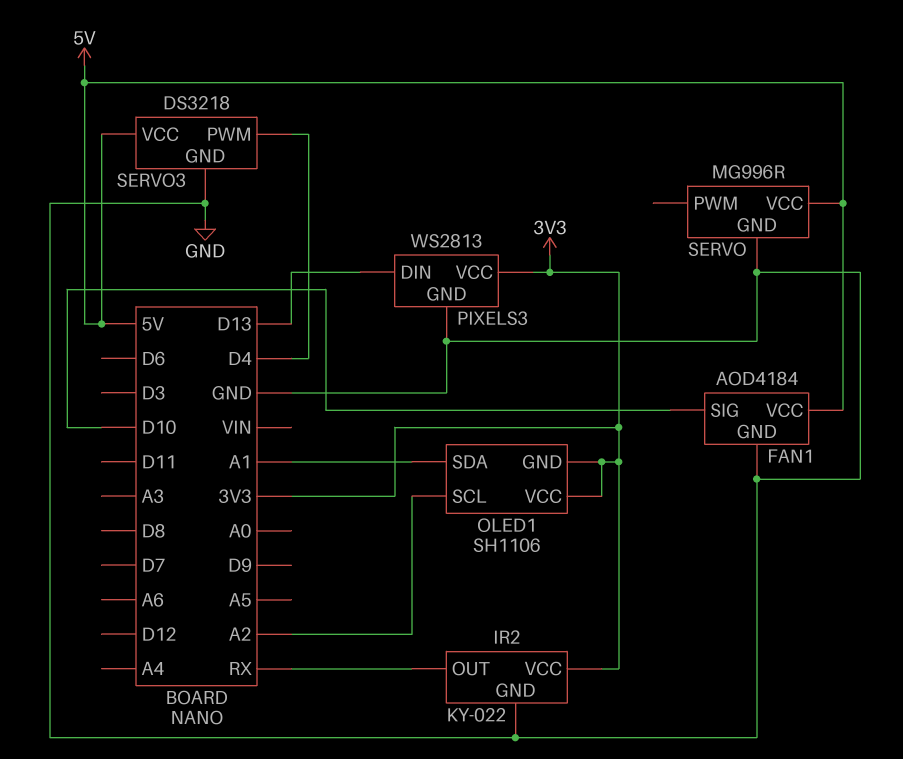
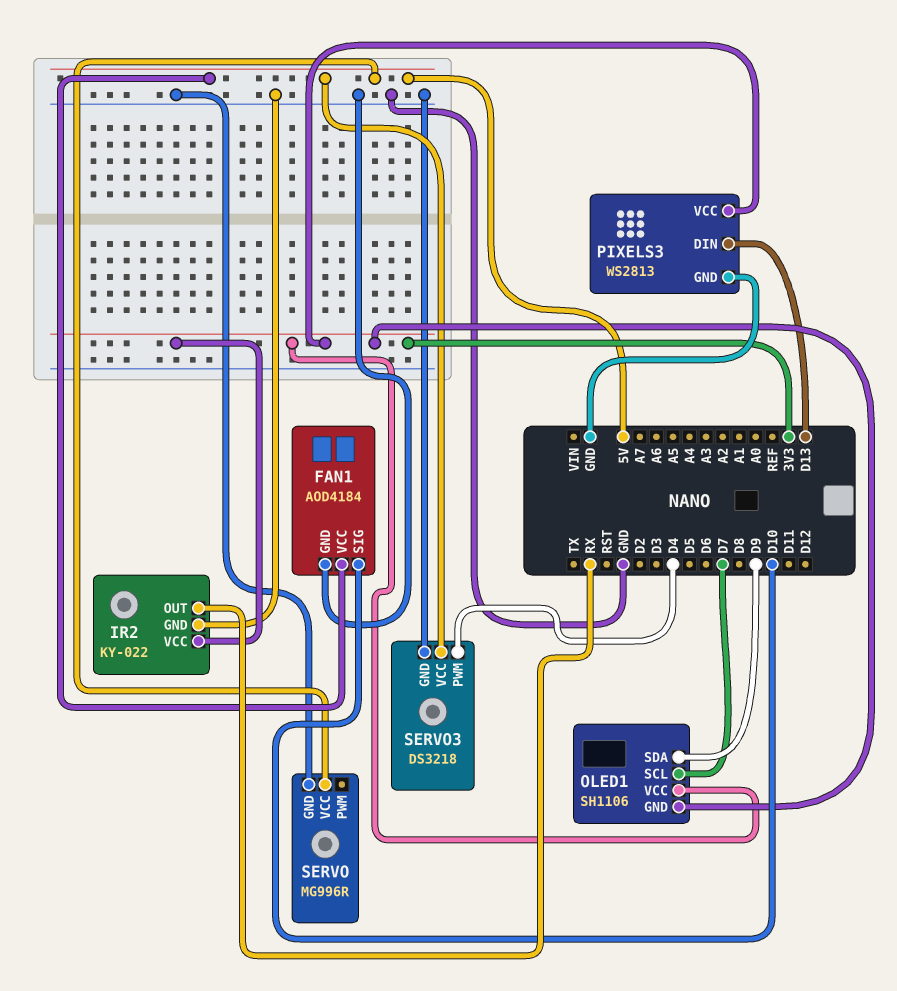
OLED1 pin SCL: A2 -> D7
OLED1 pin SDA: A1 -> D9

